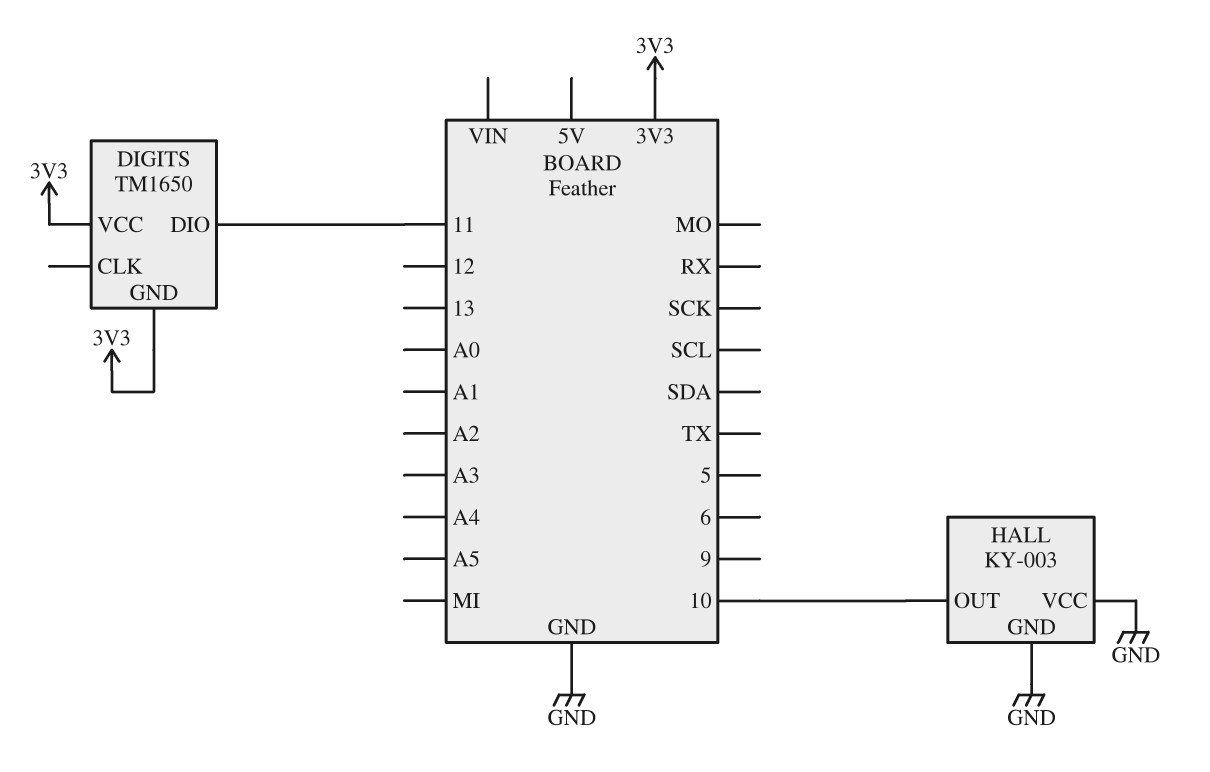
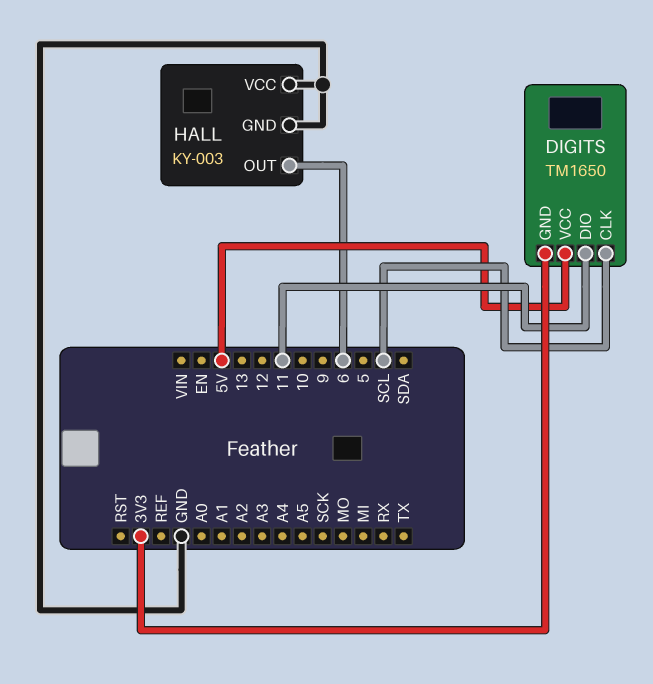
DIGITS pin CLK: none -> SCL
DIGITS pin VCC: 3V3 -> 5V
HALL pin OUT: 10 -> 6

